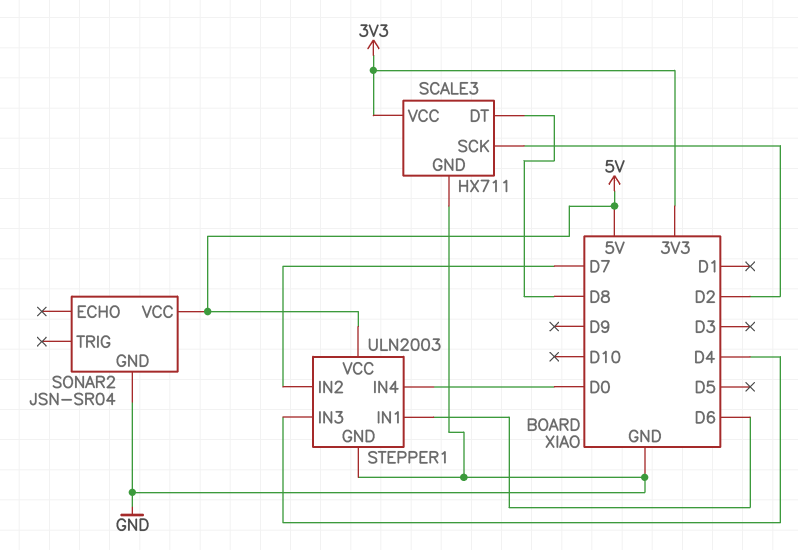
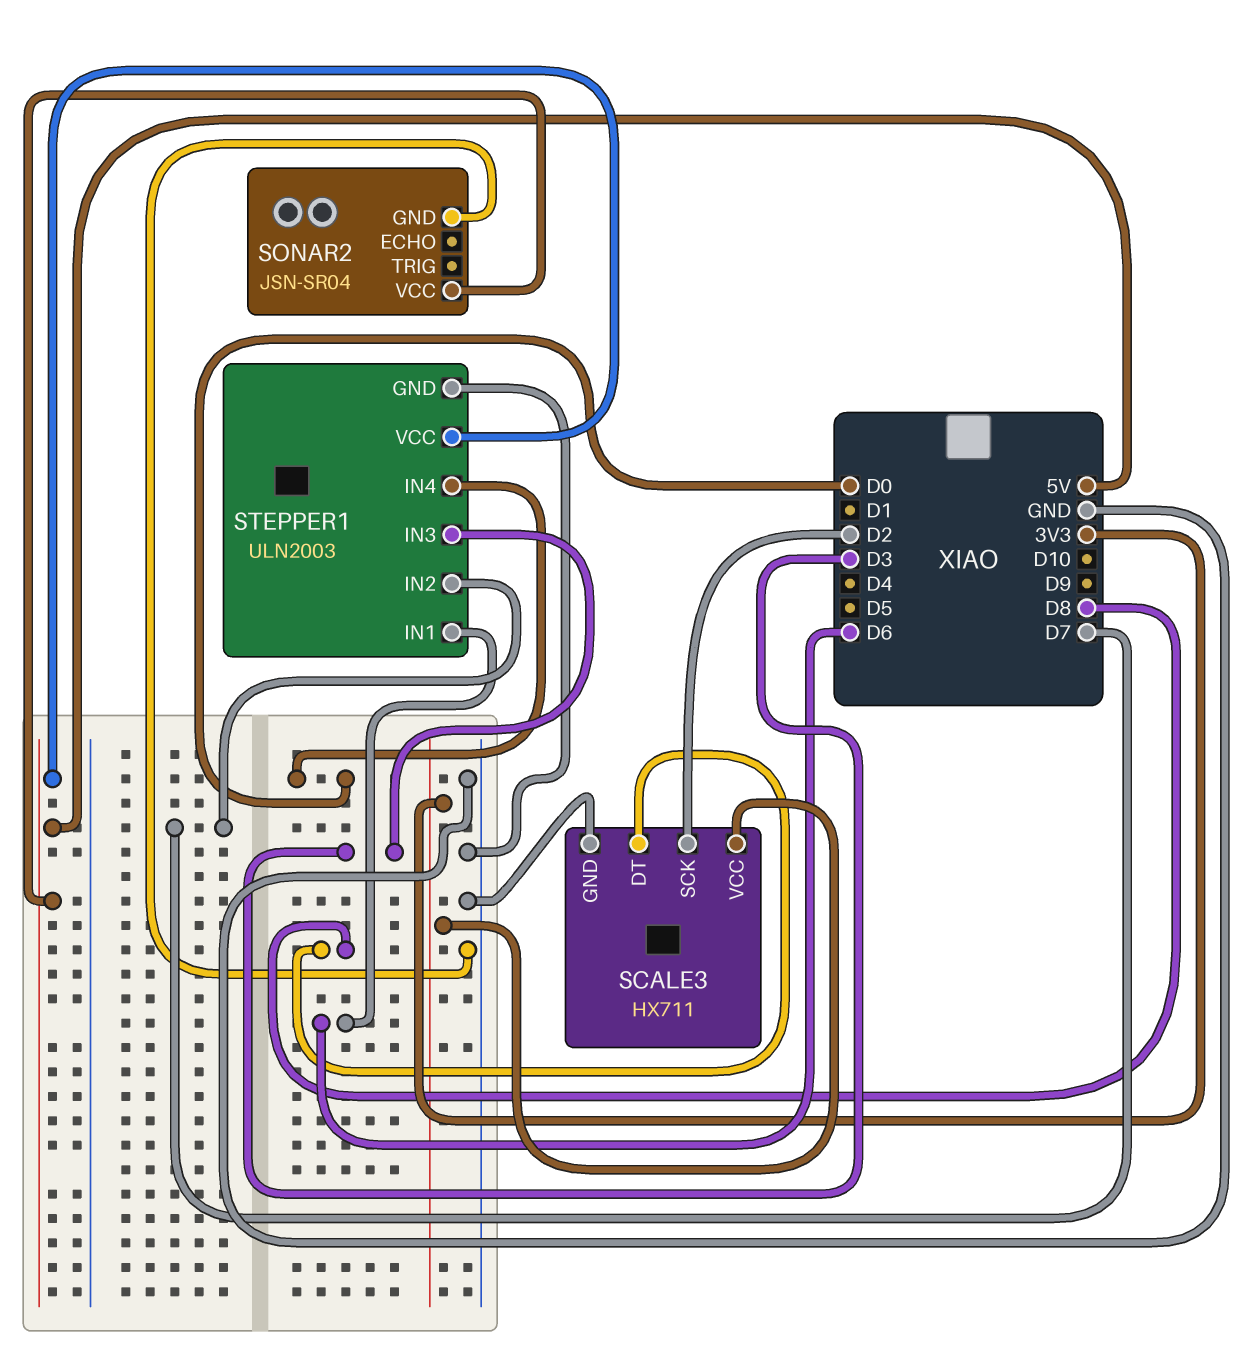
STEPPER1 pin IN3: D4 -> D3

